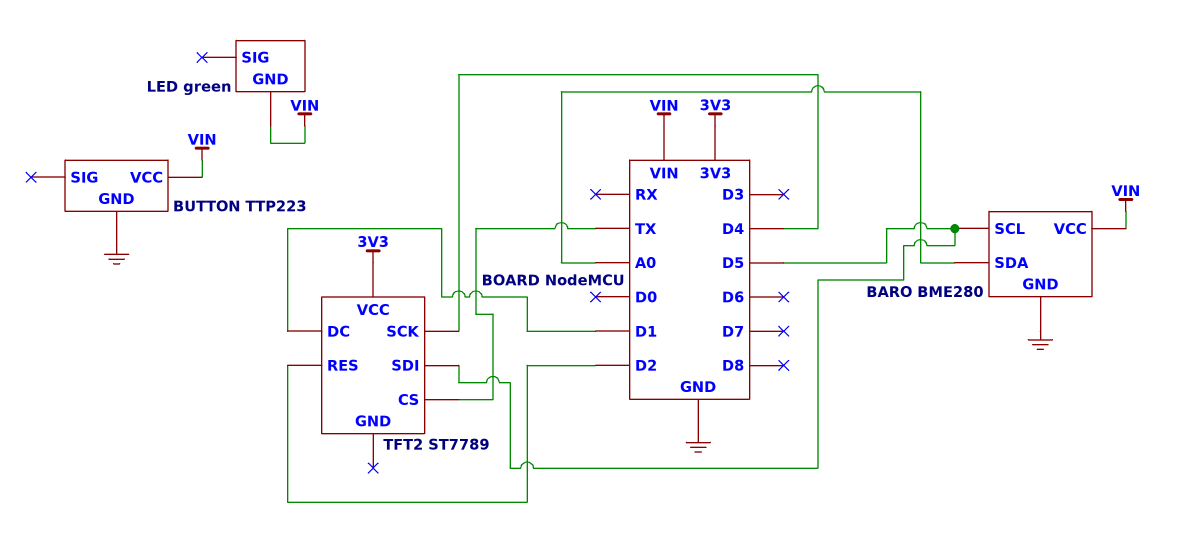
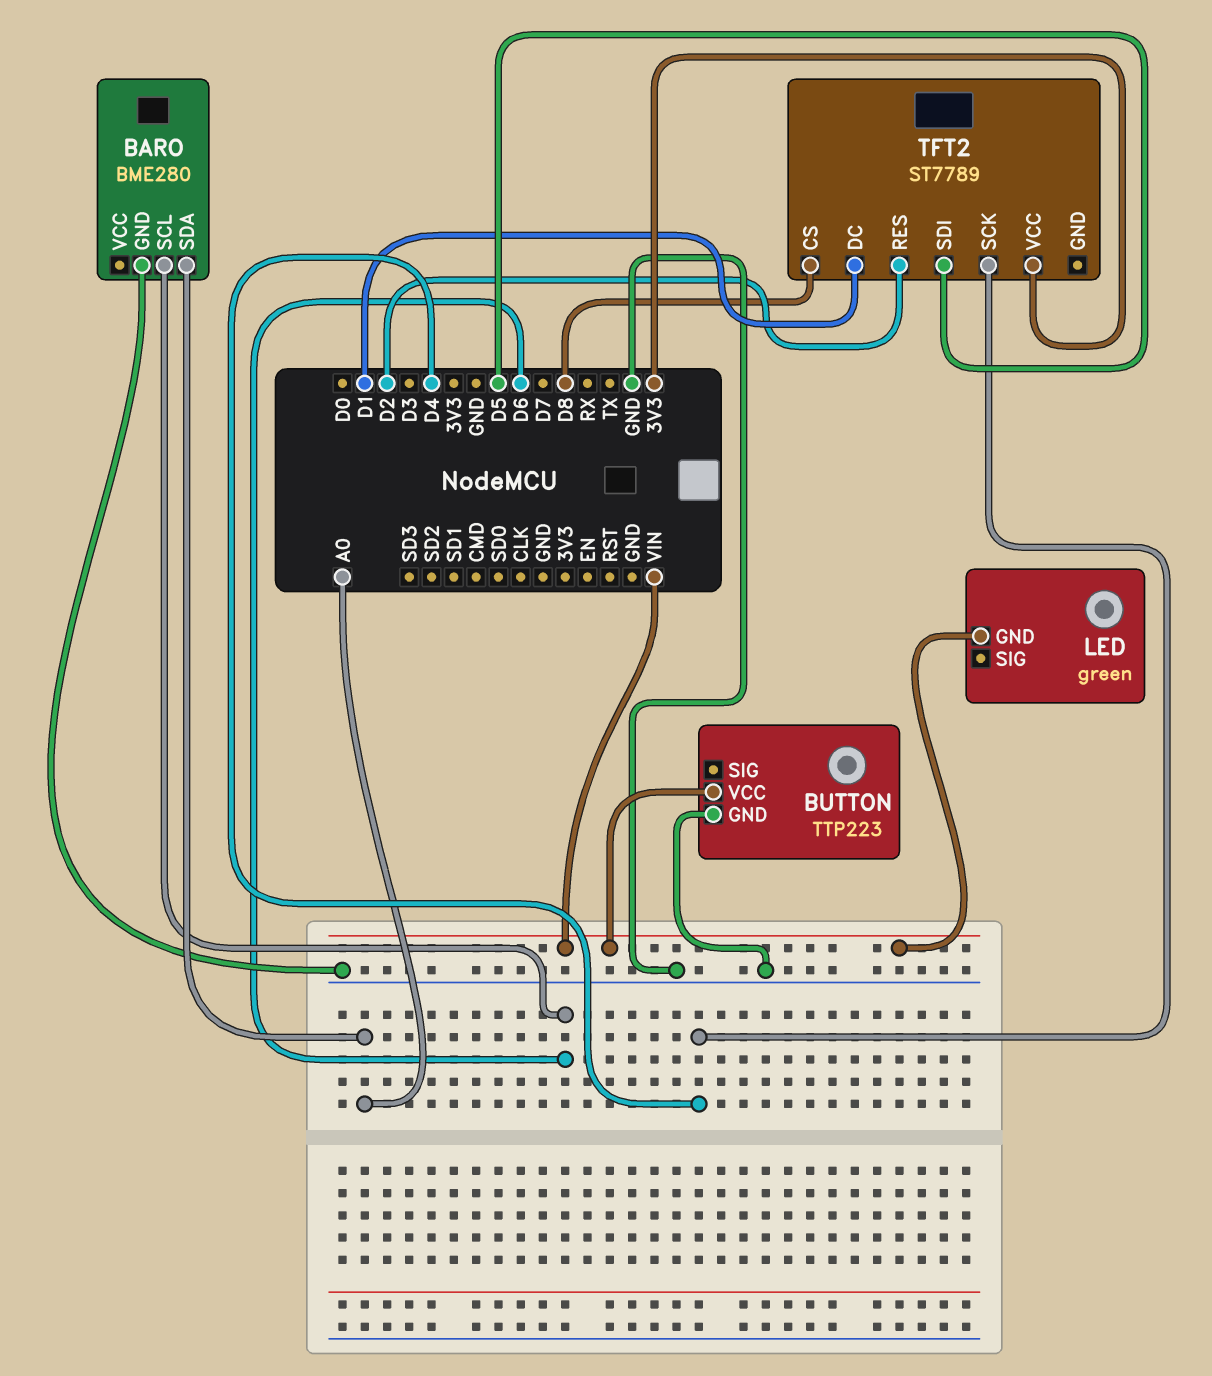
BARO pin SCL: D5 -> D6
BARO pin VCC: VIN -> none
TFT2 pin CS: TX -> D8

